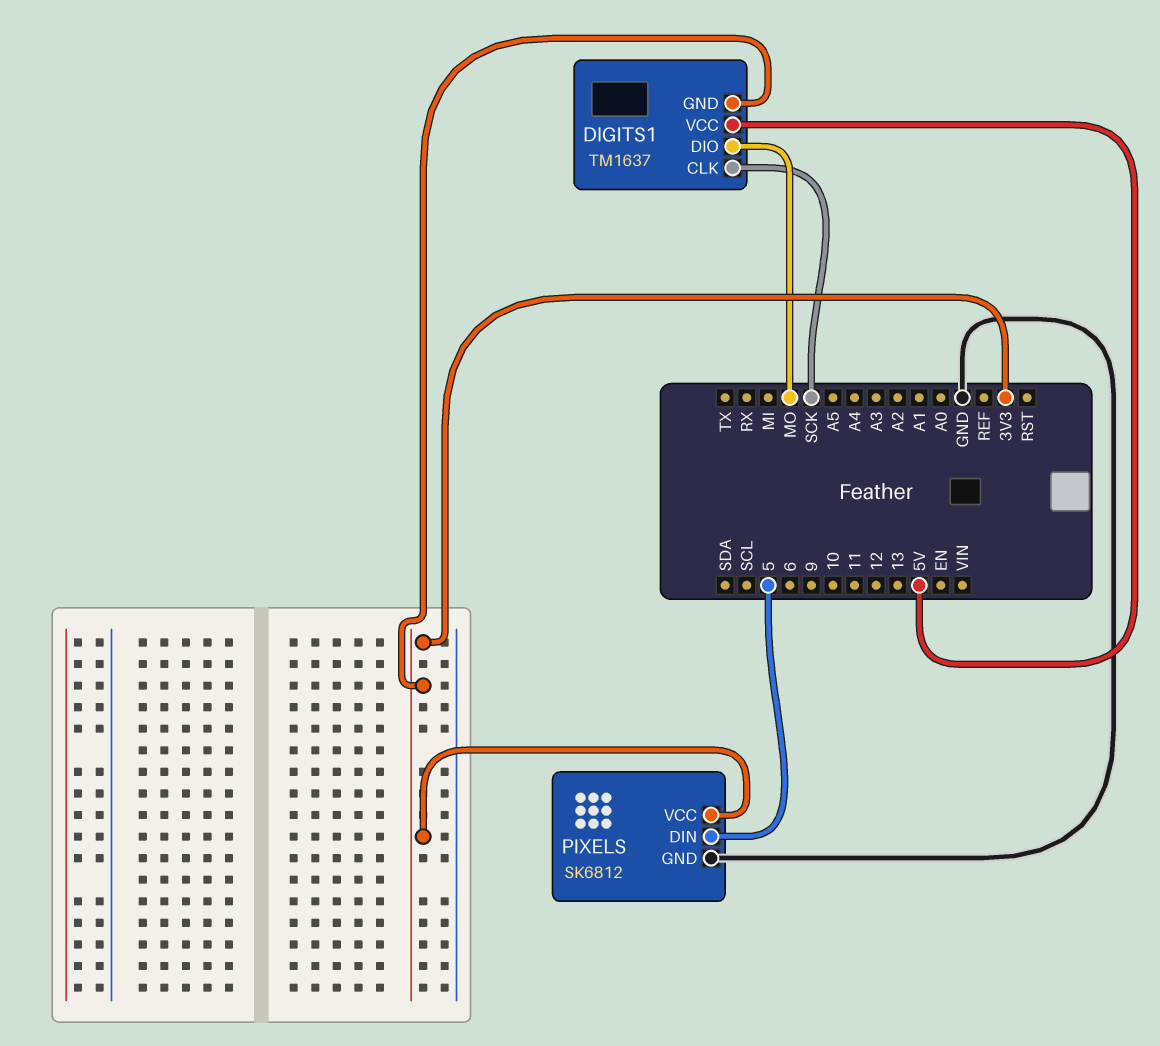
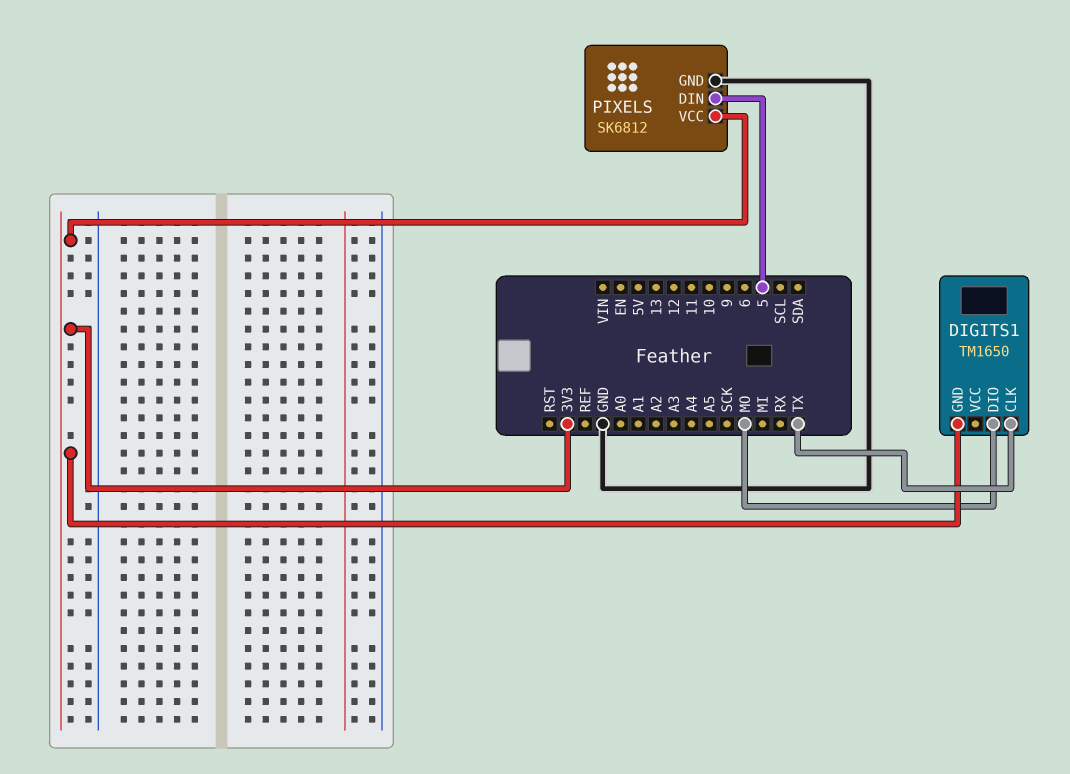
DIGITS1: TM1637 -> TM1650
DIGITS1 pin CLK: SCK -> TX
DIGITS1 pin VCC: 5V -> none

